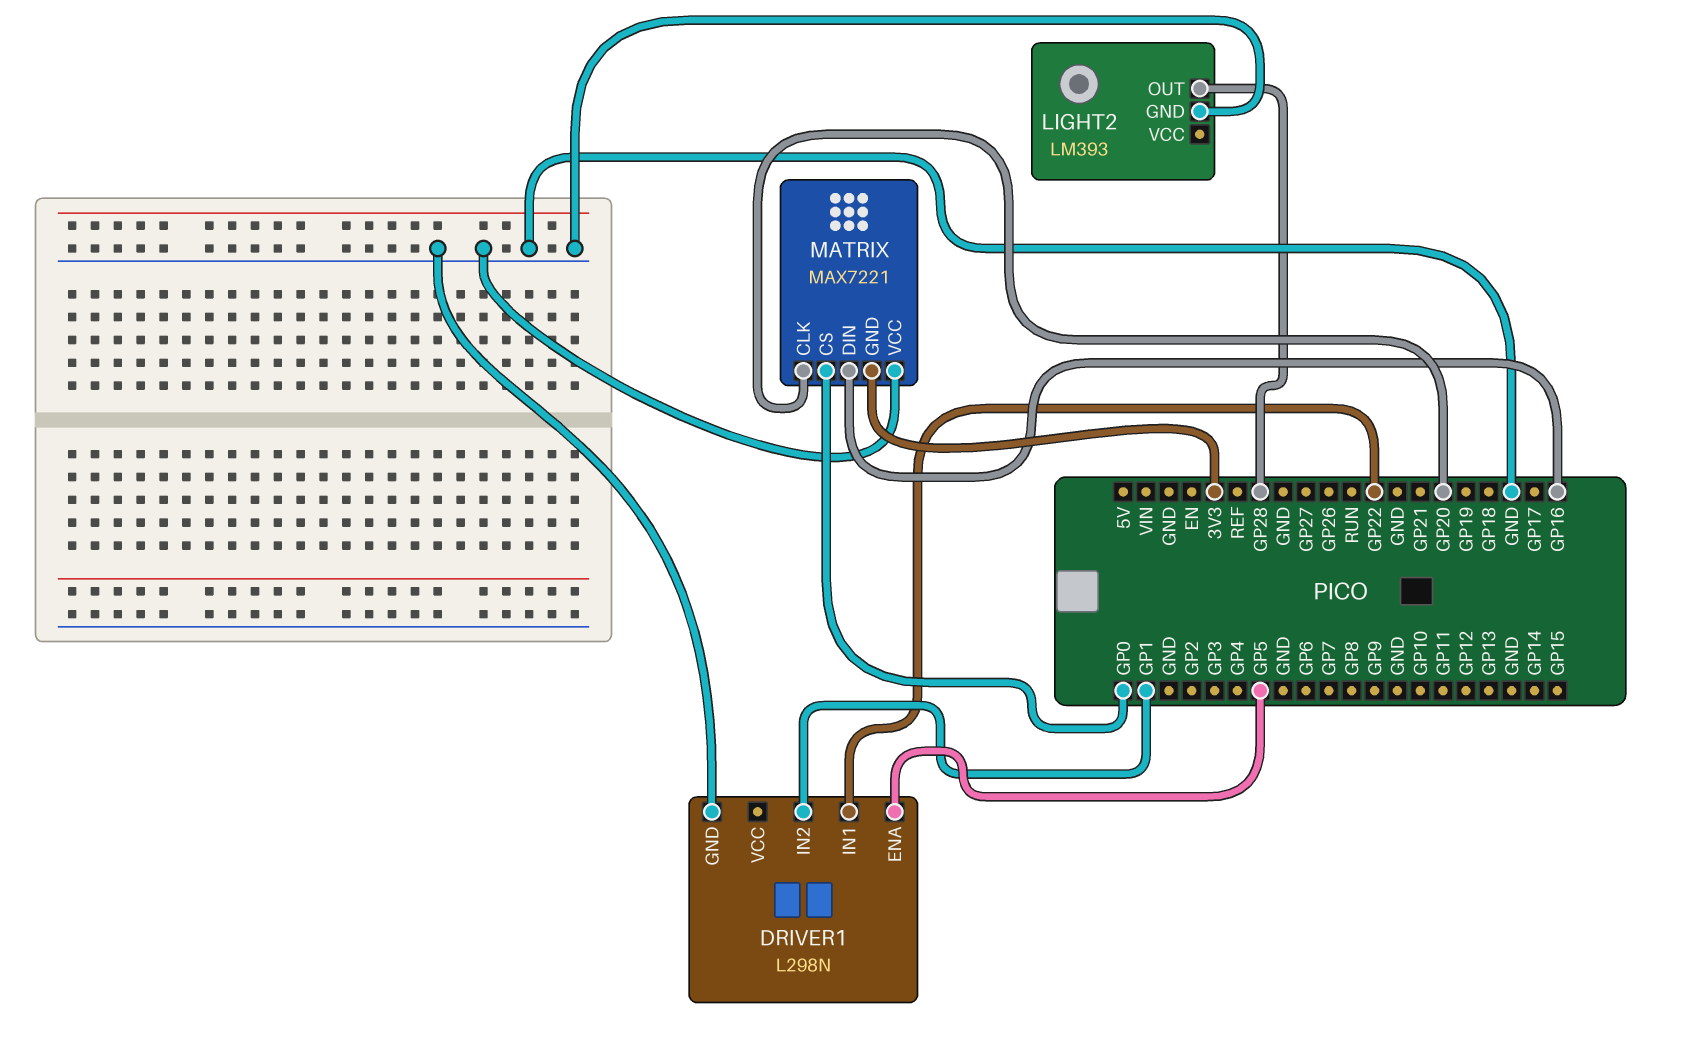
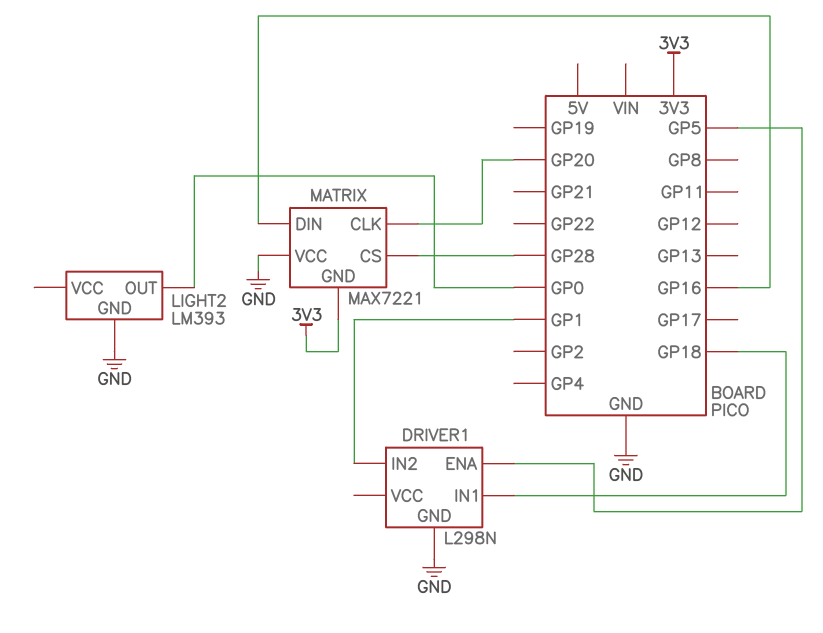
DRIVER1 pin IN1: GP22 -> GP18
LIGHT2 pin OUT: GP28 -> GP0
MATRIX pin CS: GP0 -> GP28

